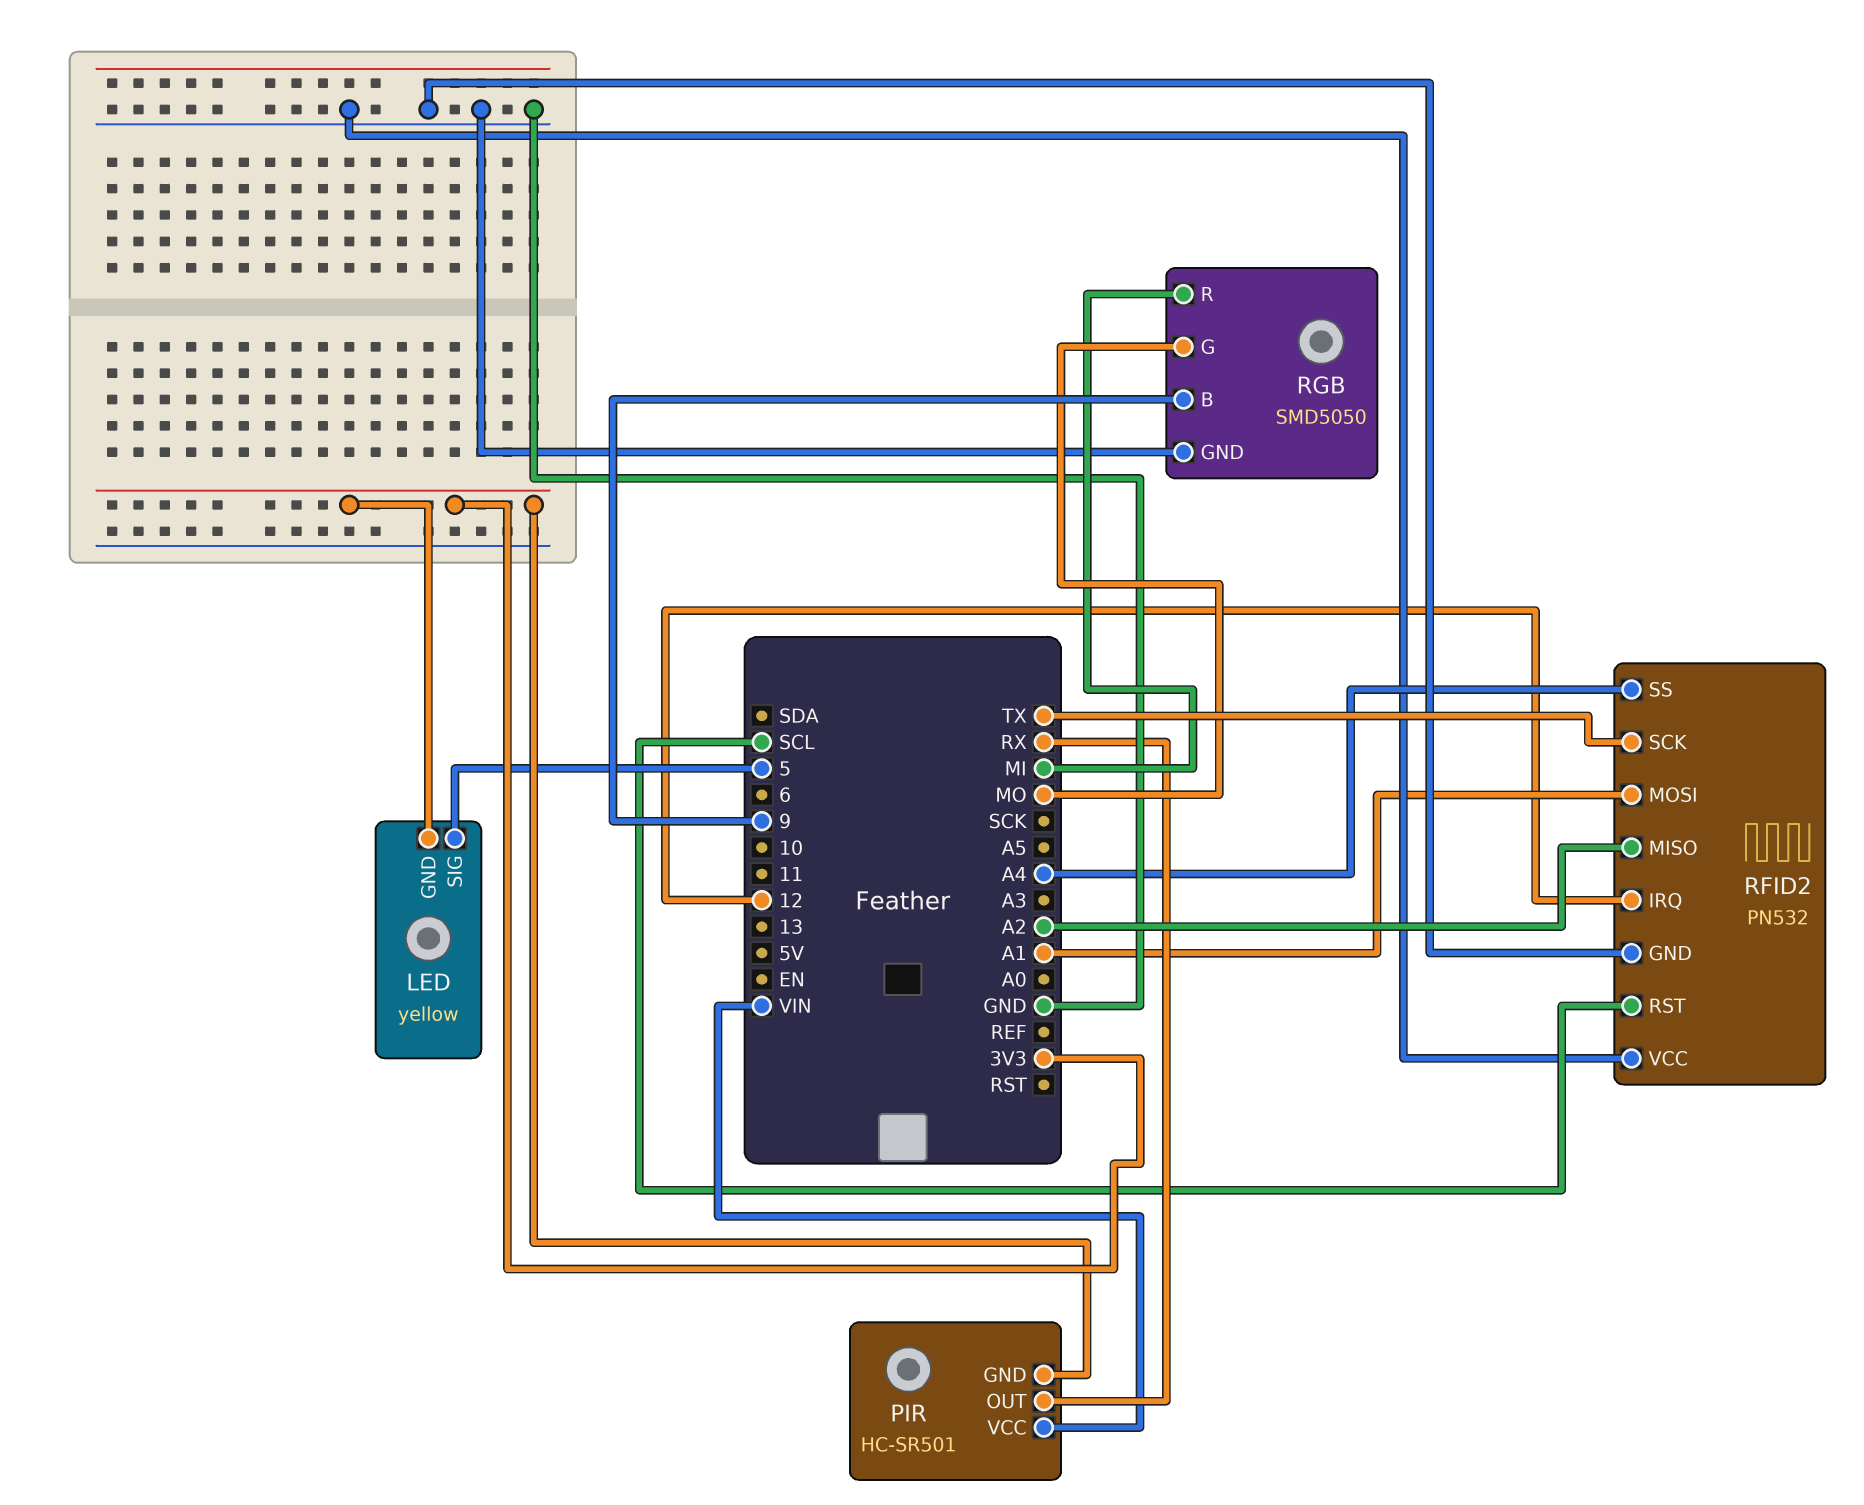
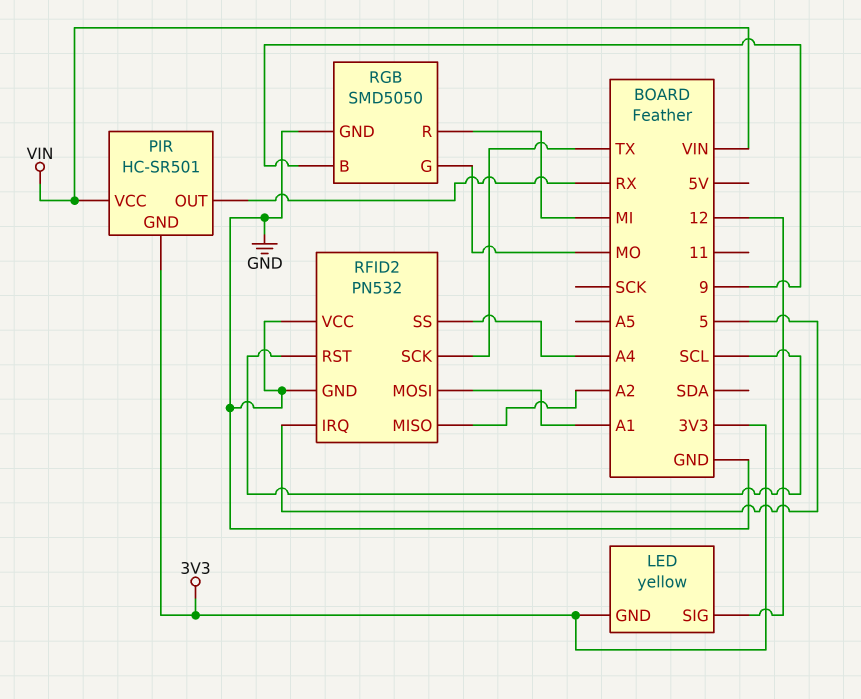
LED pin SIG: 5 -> 12
RFID2 pin IRQ: 12 -> 5

